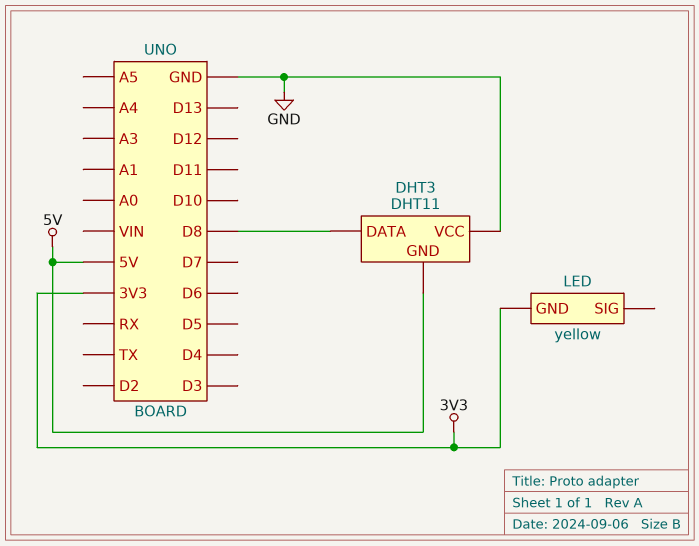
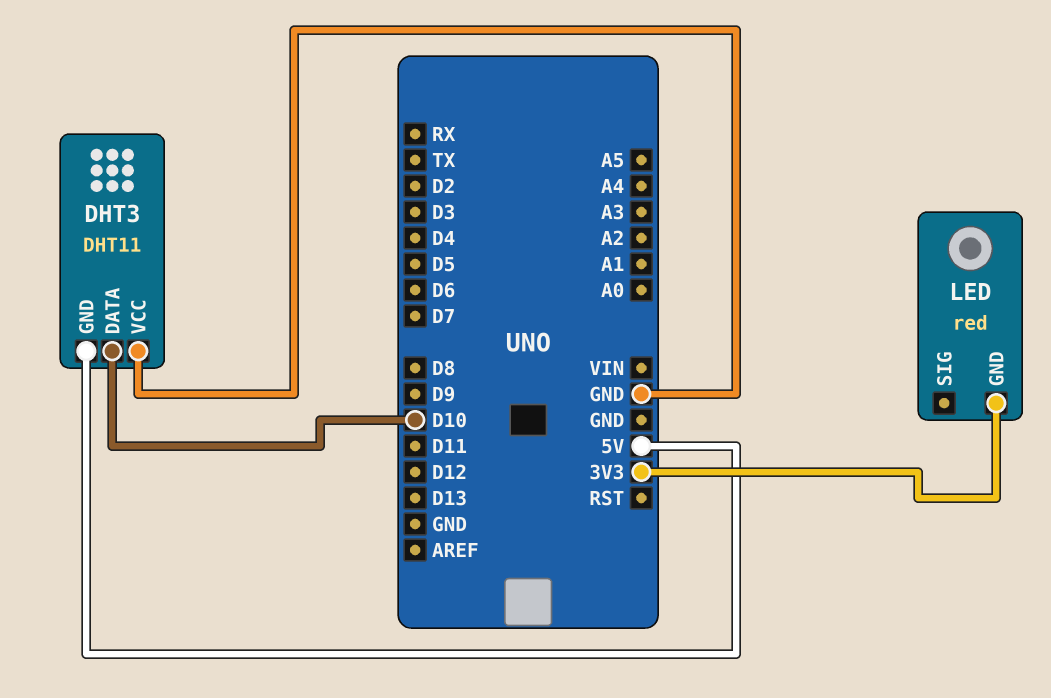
DHT3 pin DATA: D8 -> D10
LED: yellow -> red

